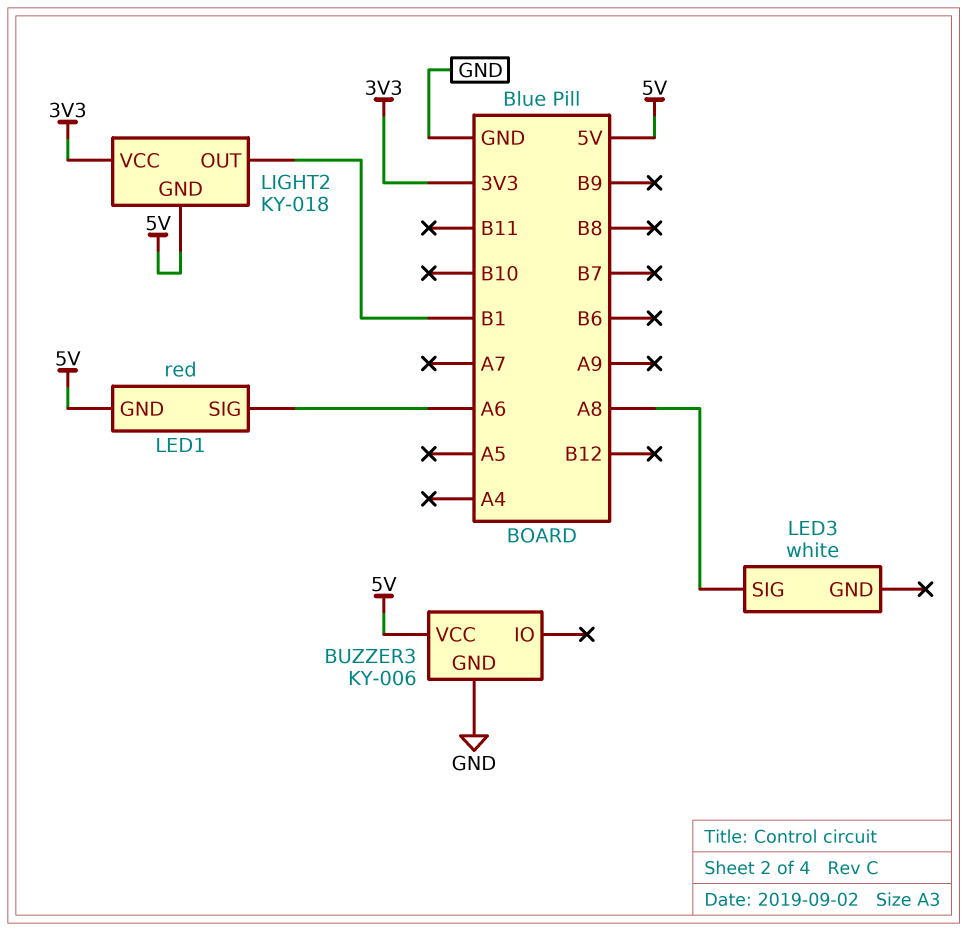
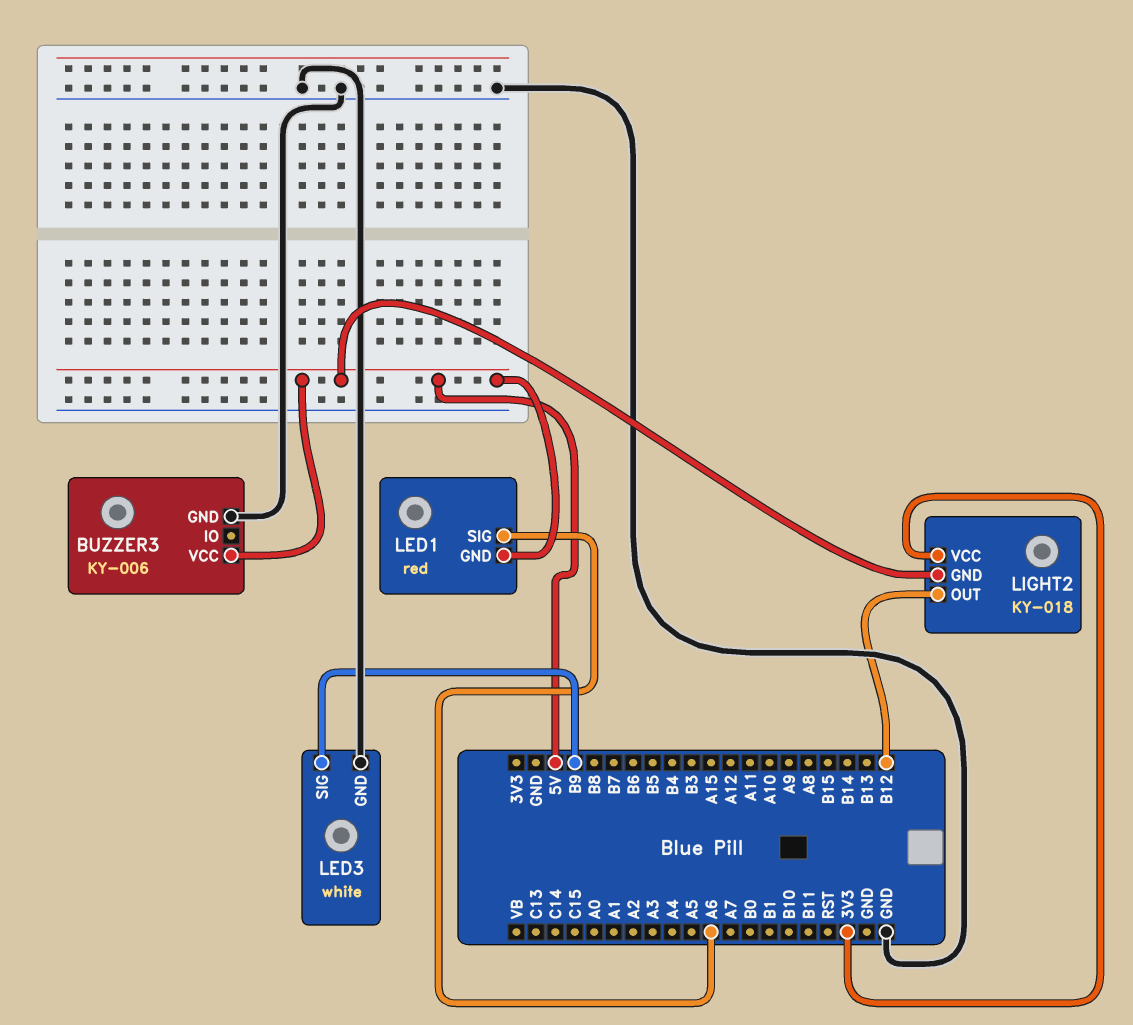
LED3 pin GND: none -> GND
LED3 pin SIG: A8 -> B9
LIGHT2 pin OUT: B1 -> B12

